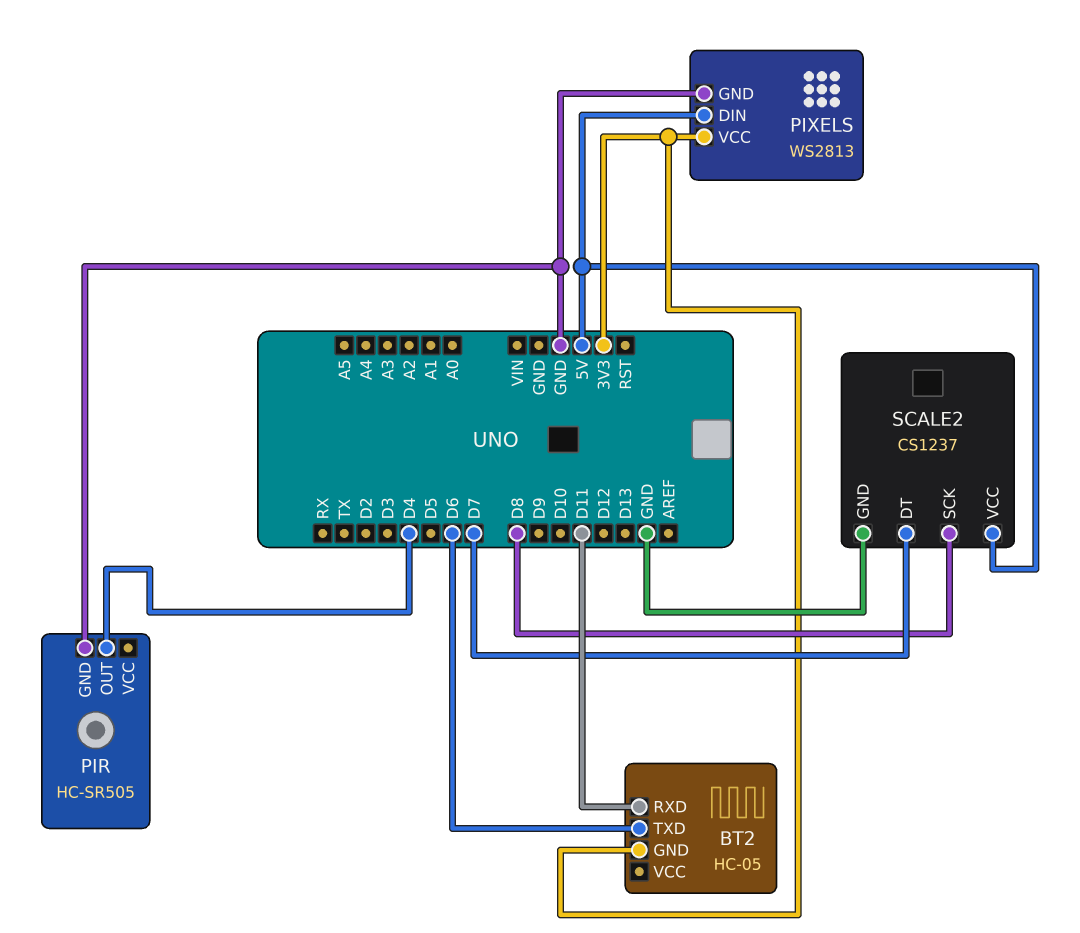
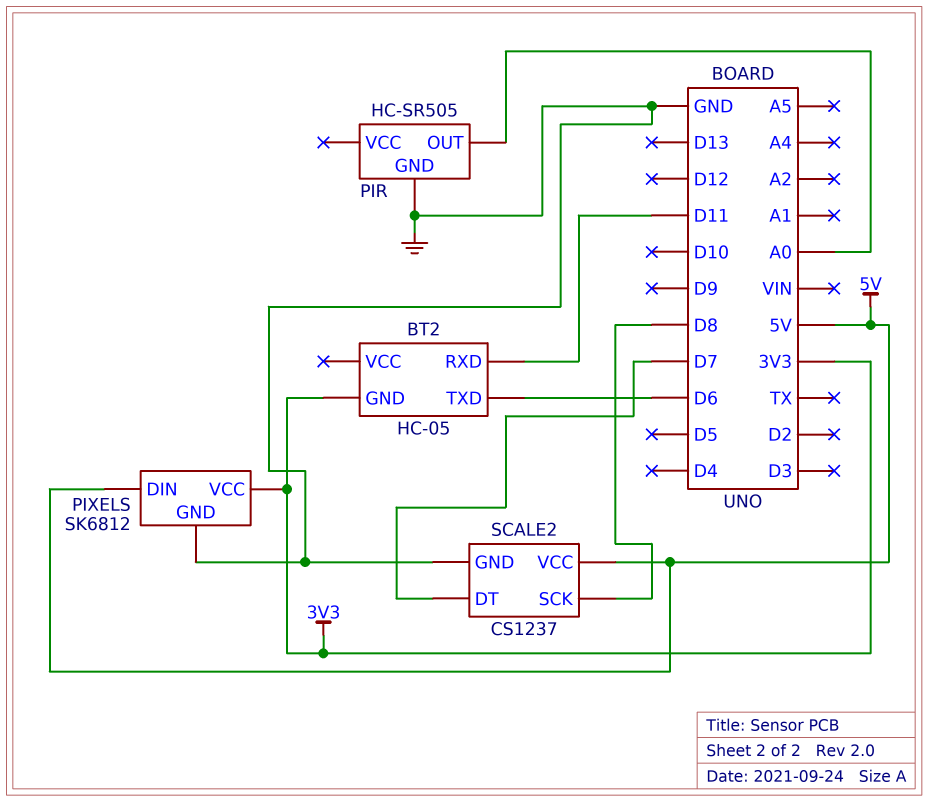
PIR pin OUT: D4 -> A0
PIXELS: WS2813 -> SK6812

